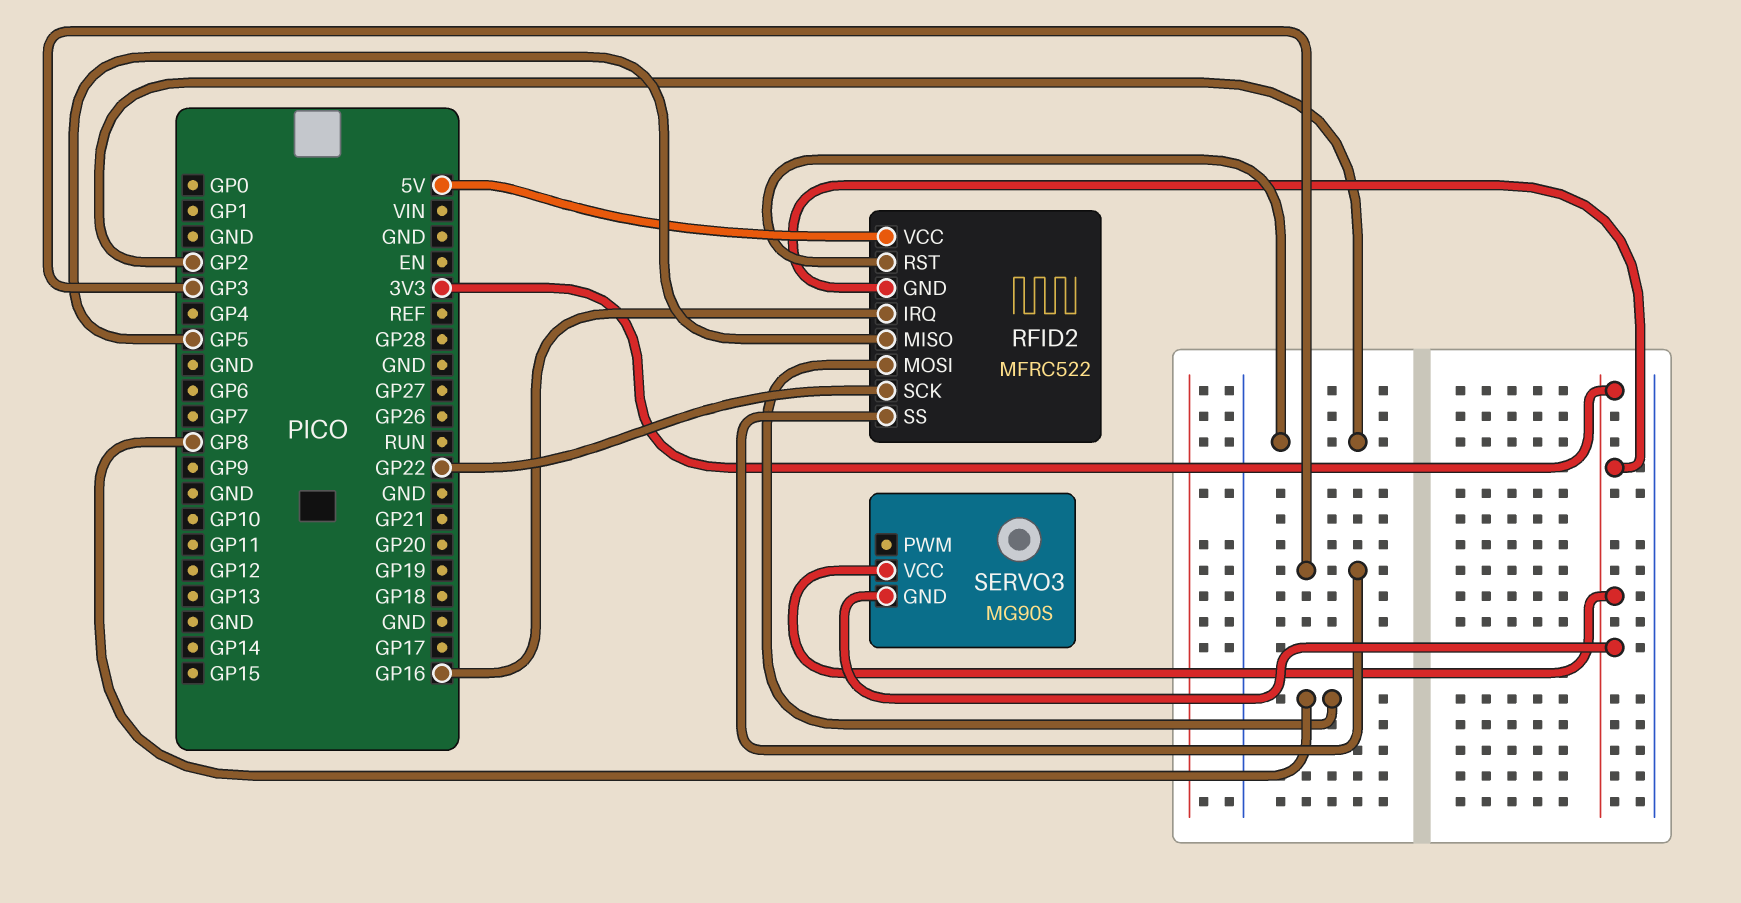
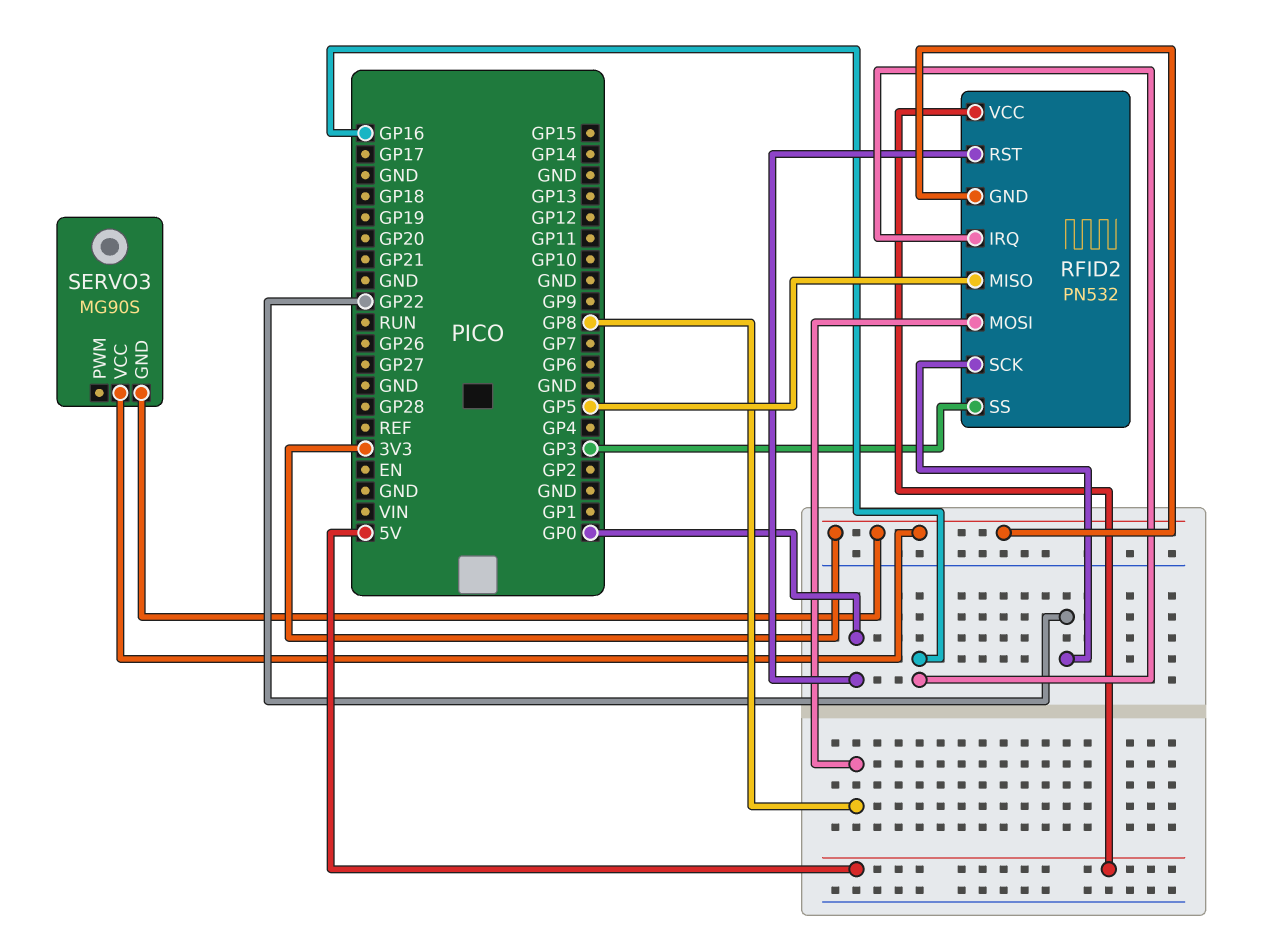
RFID2: MFRC522 -> PN532
RFID2 pin RST: GP2 -> GP0

